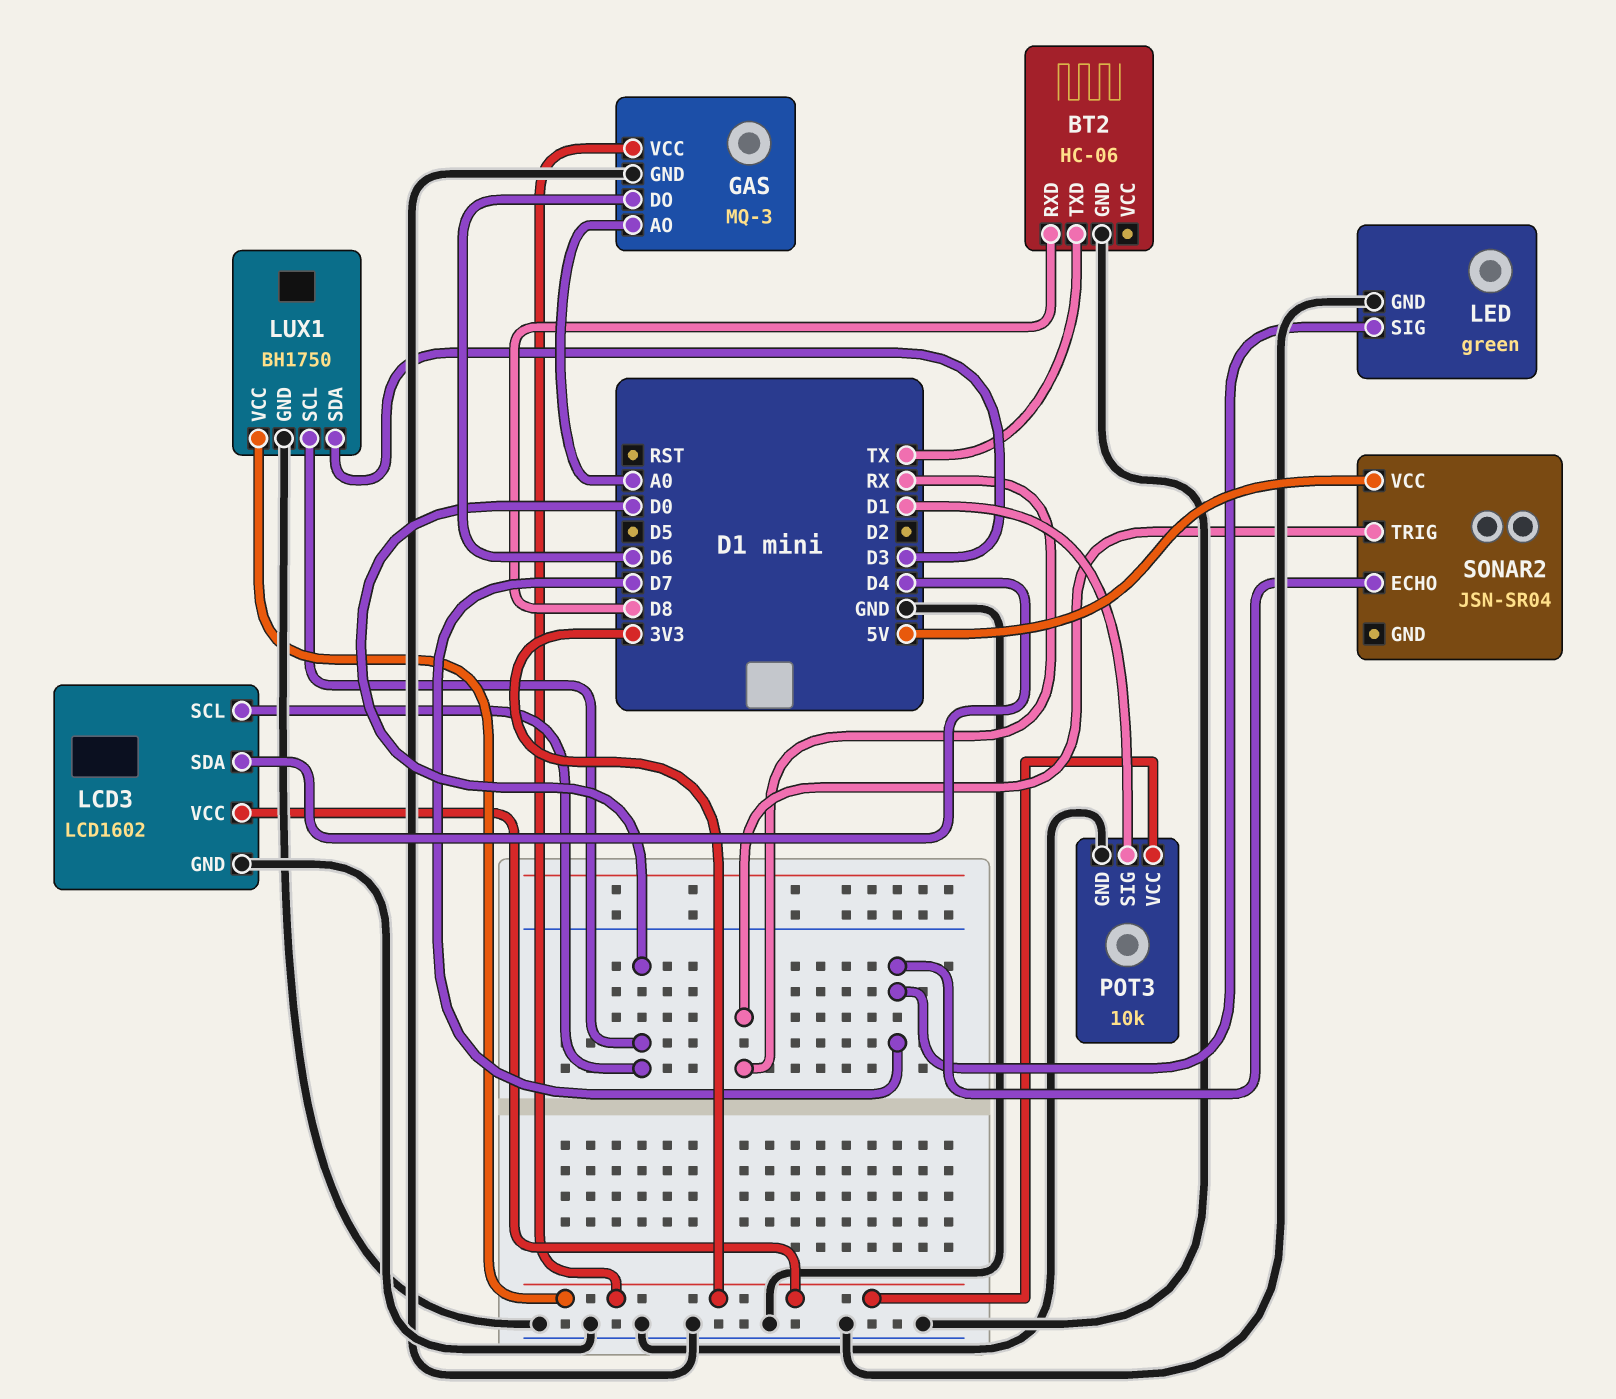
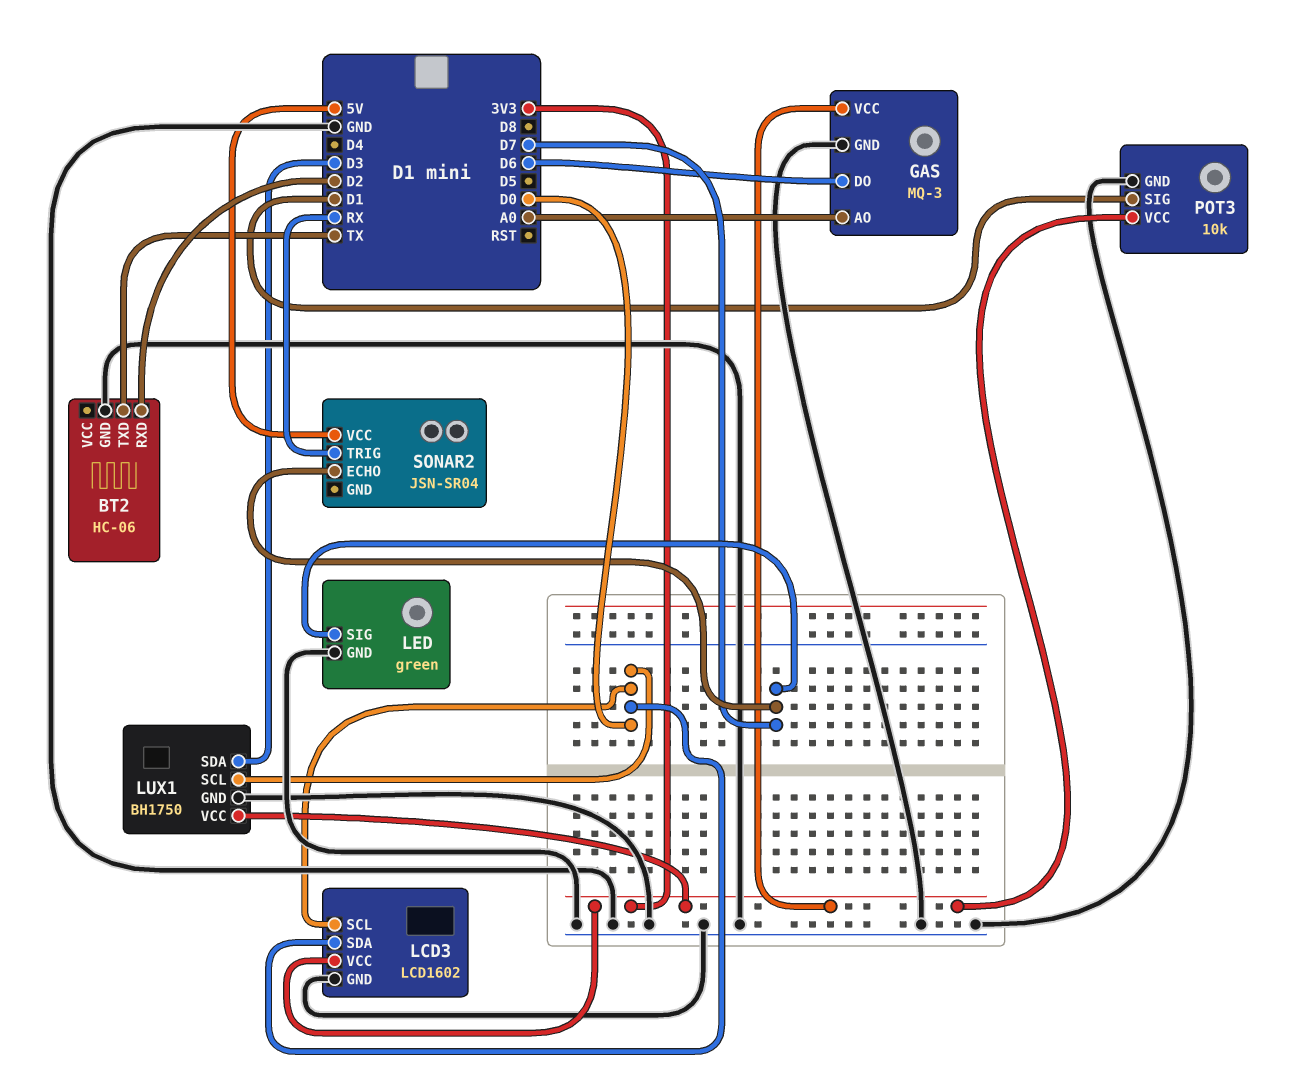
BT2 pin RXD: D8 -> D2
LCD3 pin SDA: D4 -> D0

